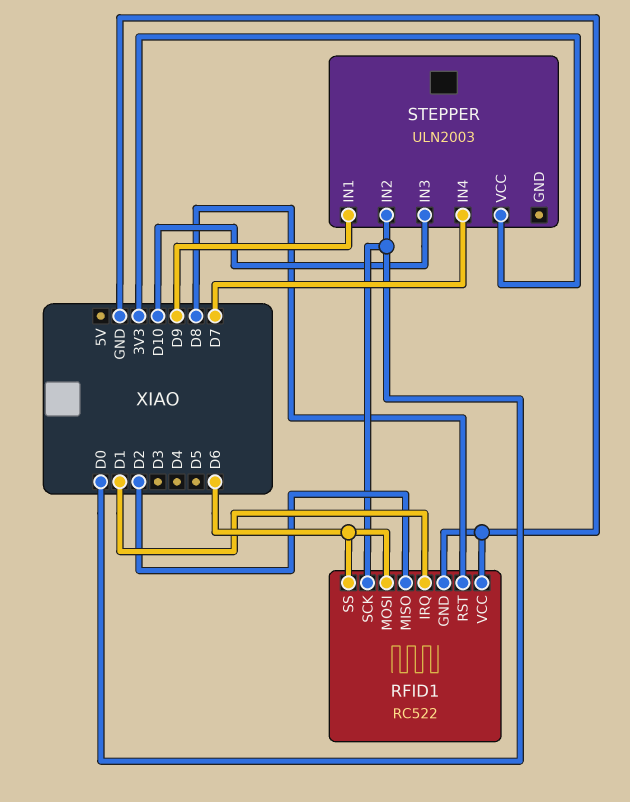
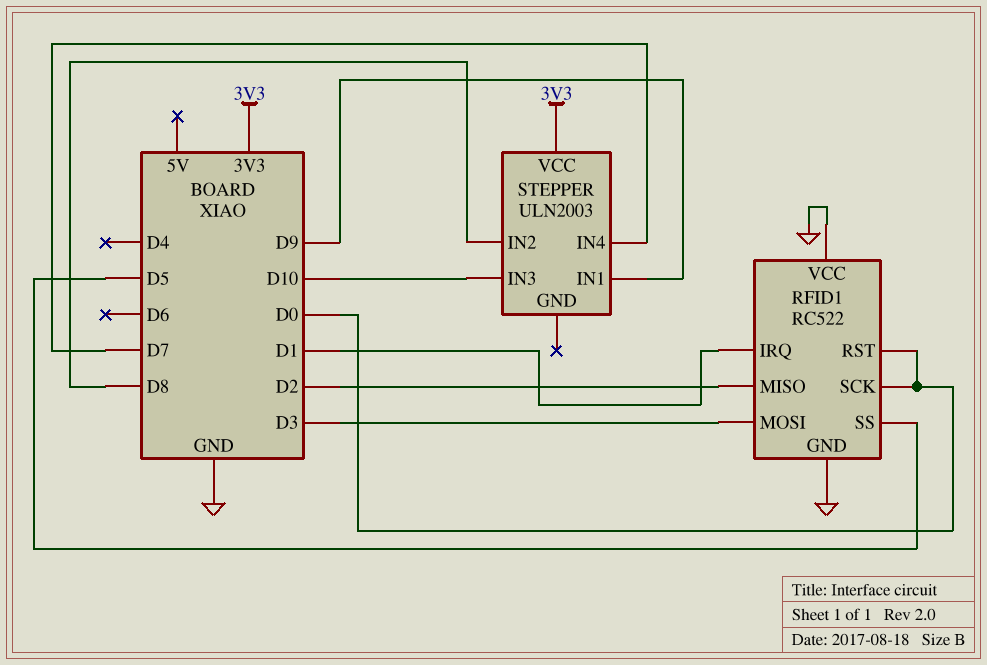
RFID1 pin MOSI: D6 -> D3
RFID1 pin RST: D8 -> D0
RFID1 pin SS: D6 -> D5
STEPPER pin IN2: D0 -> D8

